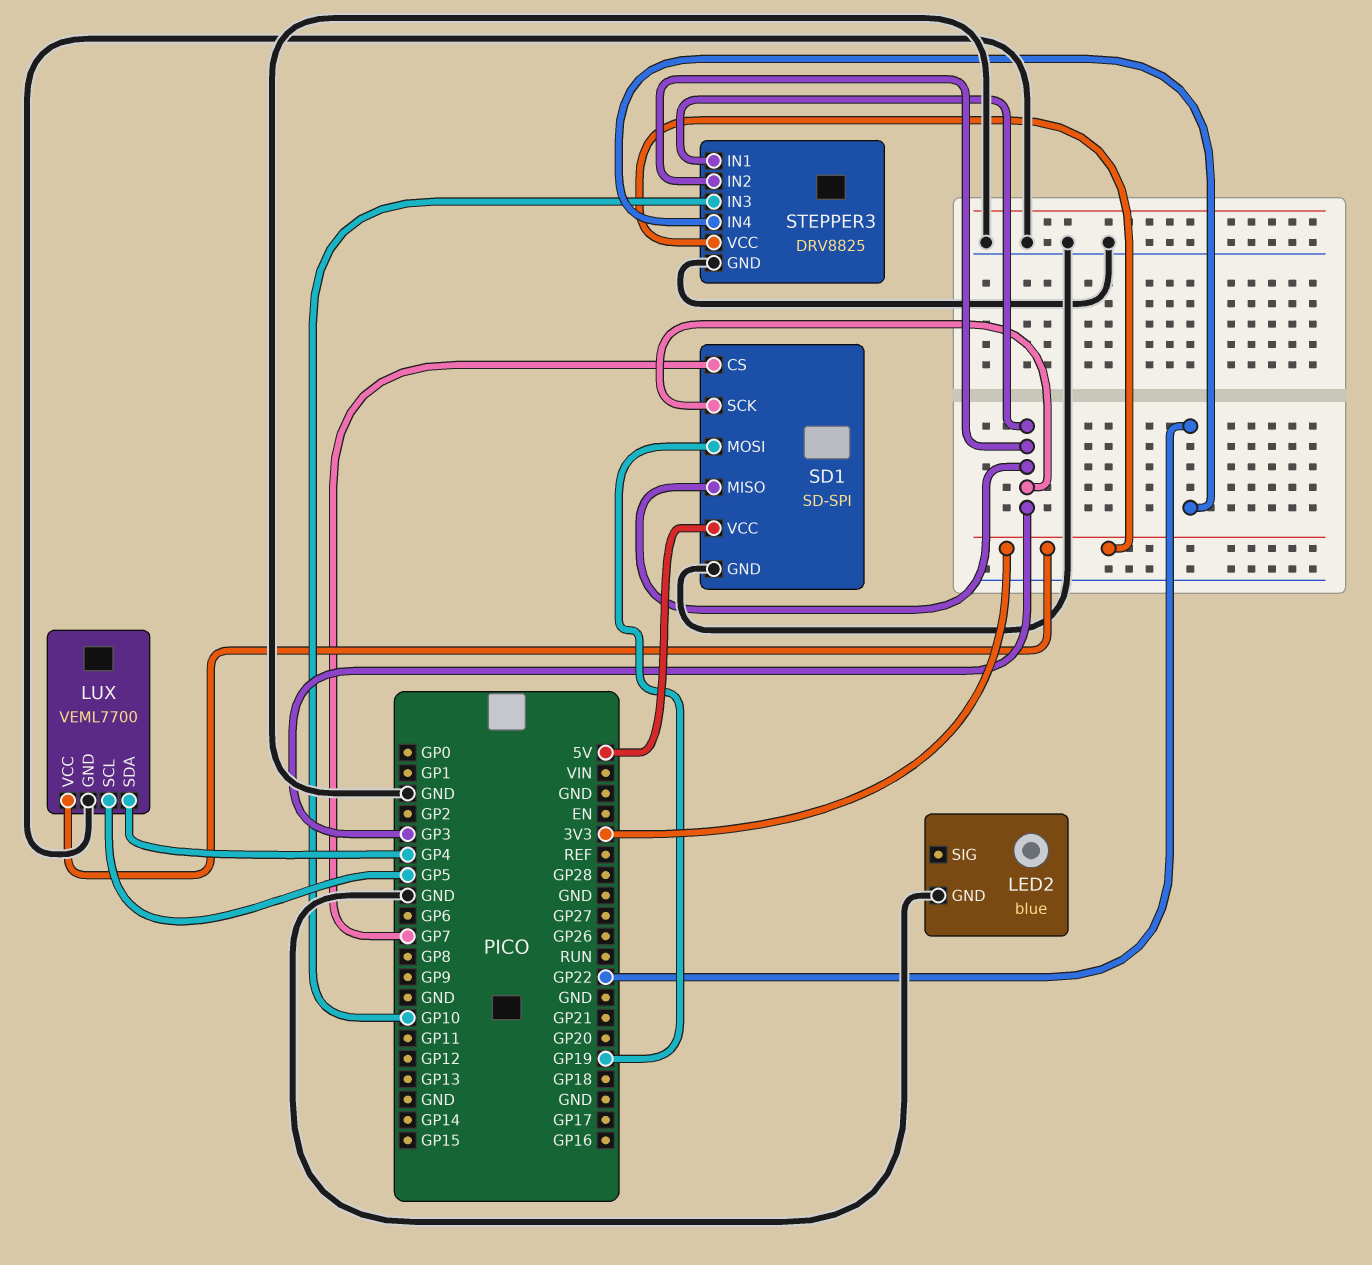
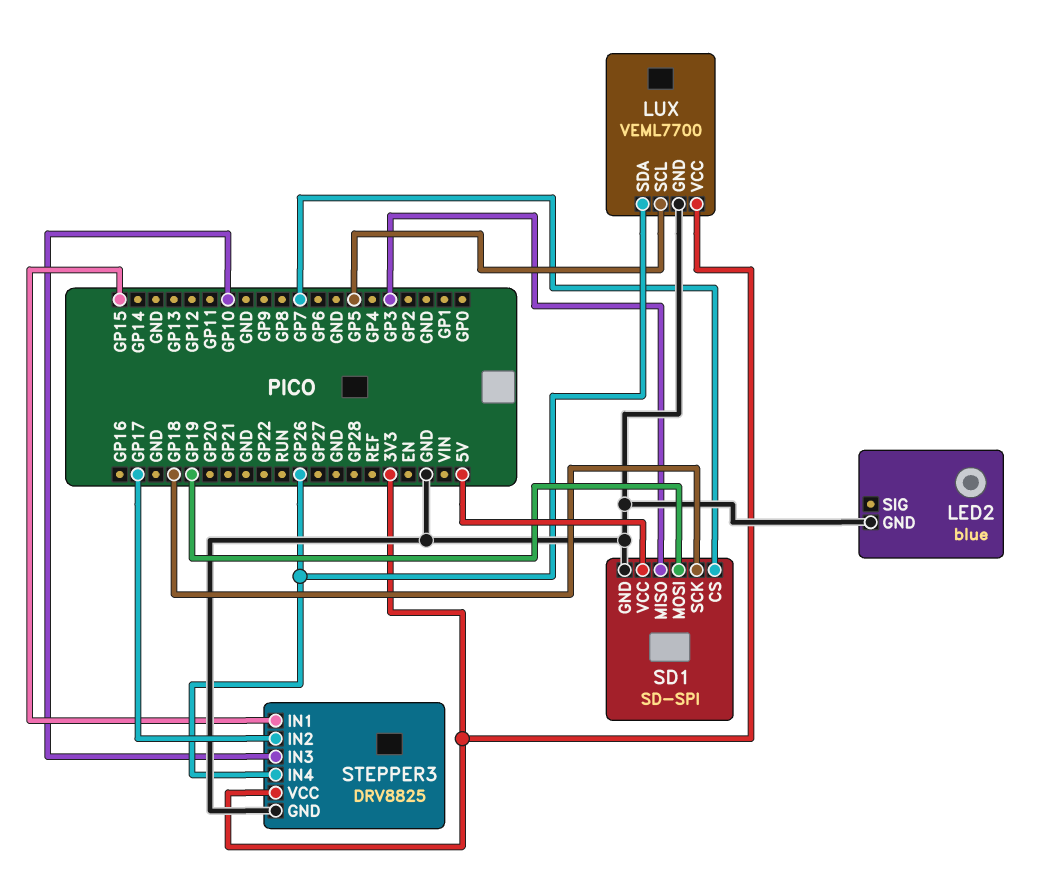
LUX pin SDA: GP4 -> GP26
SD1 pin SCK: GP3 -> GP18
STEPPER3 pin IN1: GP3 -> GP15
STEPPER3 pin IN2: GP3 -> GP17
STEPPER3 pin IN4: GP22 -> GP26

